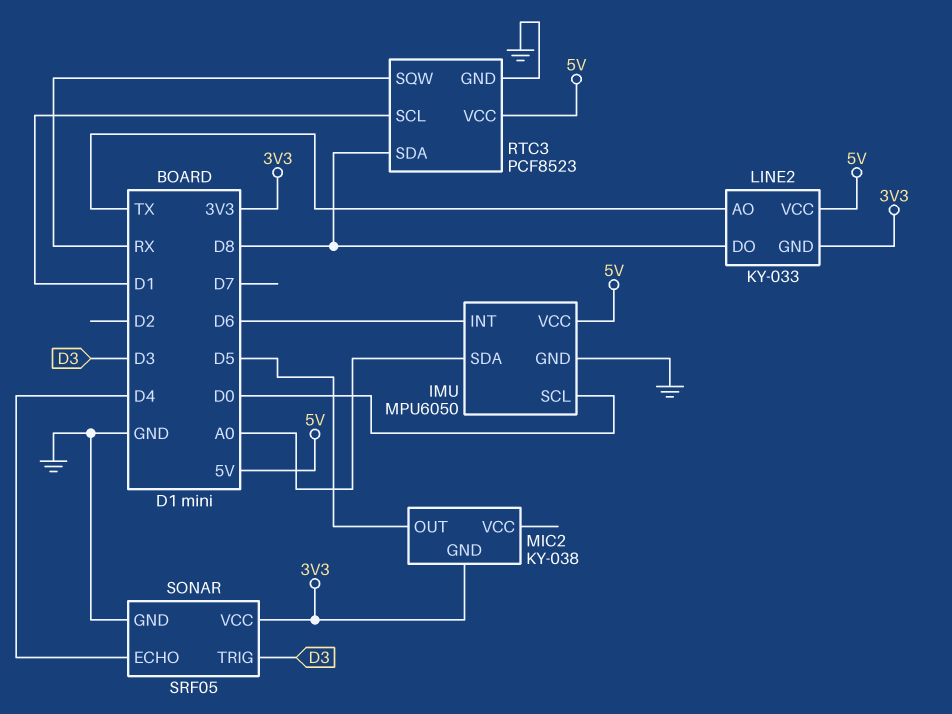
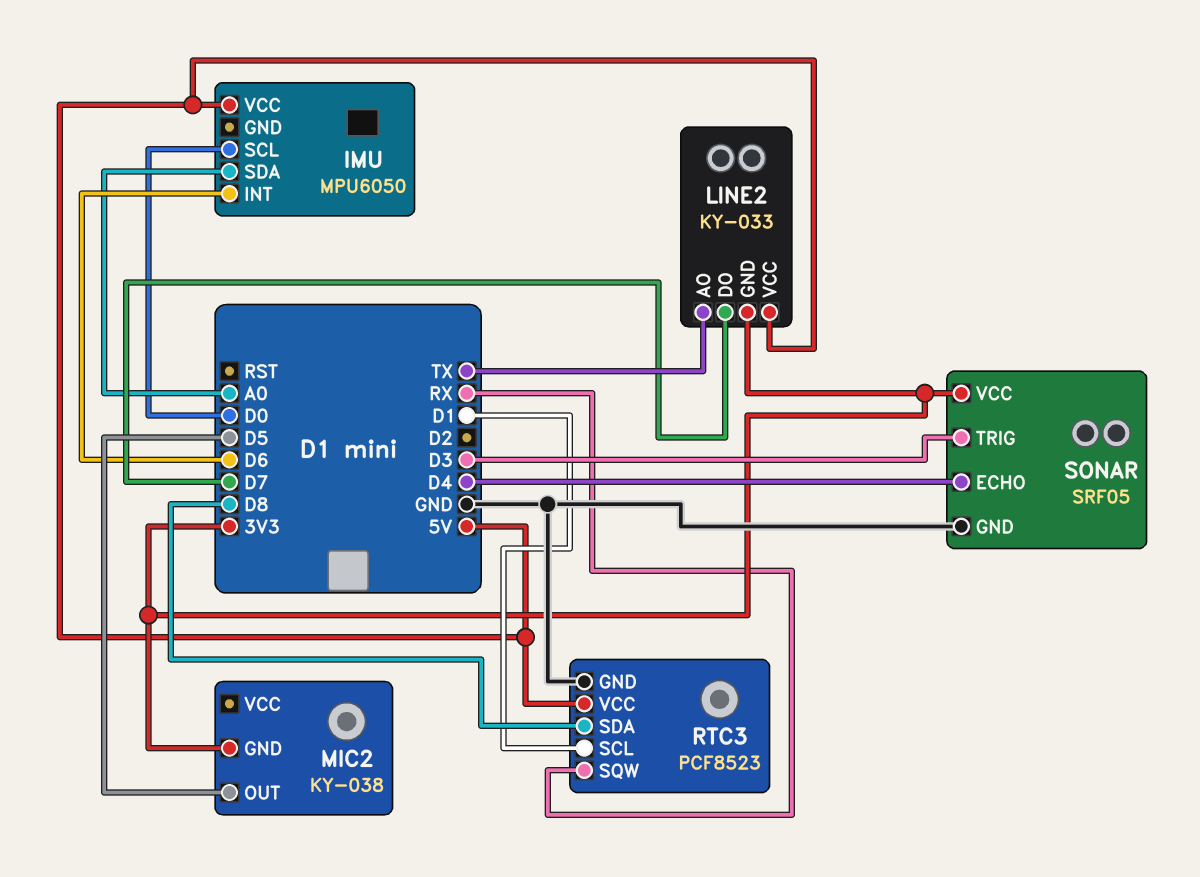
IMU pin GND: GND -> none
LINE2 pin DO: D8 -> D7

